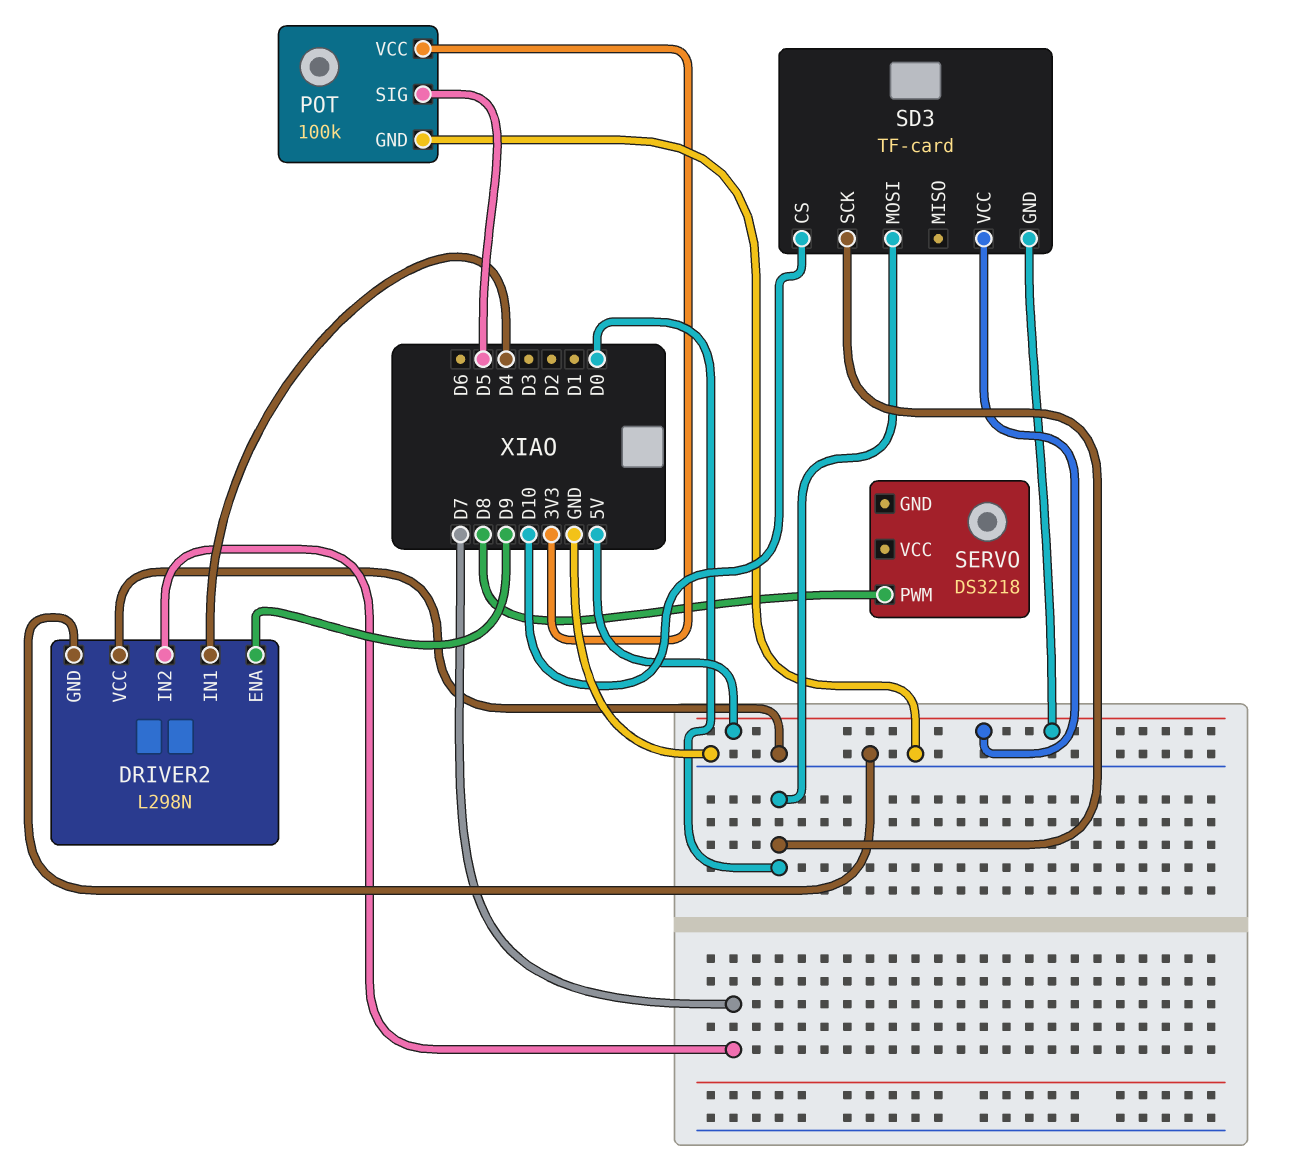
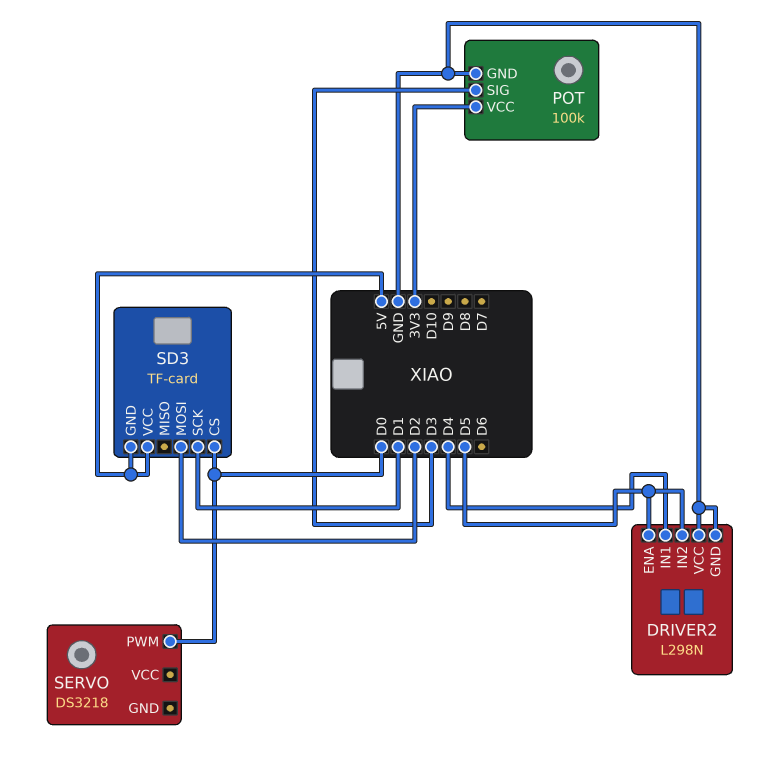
DRIVER2 pin ENA: D9 -> D5
DRIVER2 pin IN2: D7 -> D5
POT pin SIG: D5 -> D3
SD3 pin CS: D10 -> D0
SD3 pin MOSI: D0 -> D2
SD3 pin SCK: D0 -> D1
SERVO pin PWM: D8 -> D0

